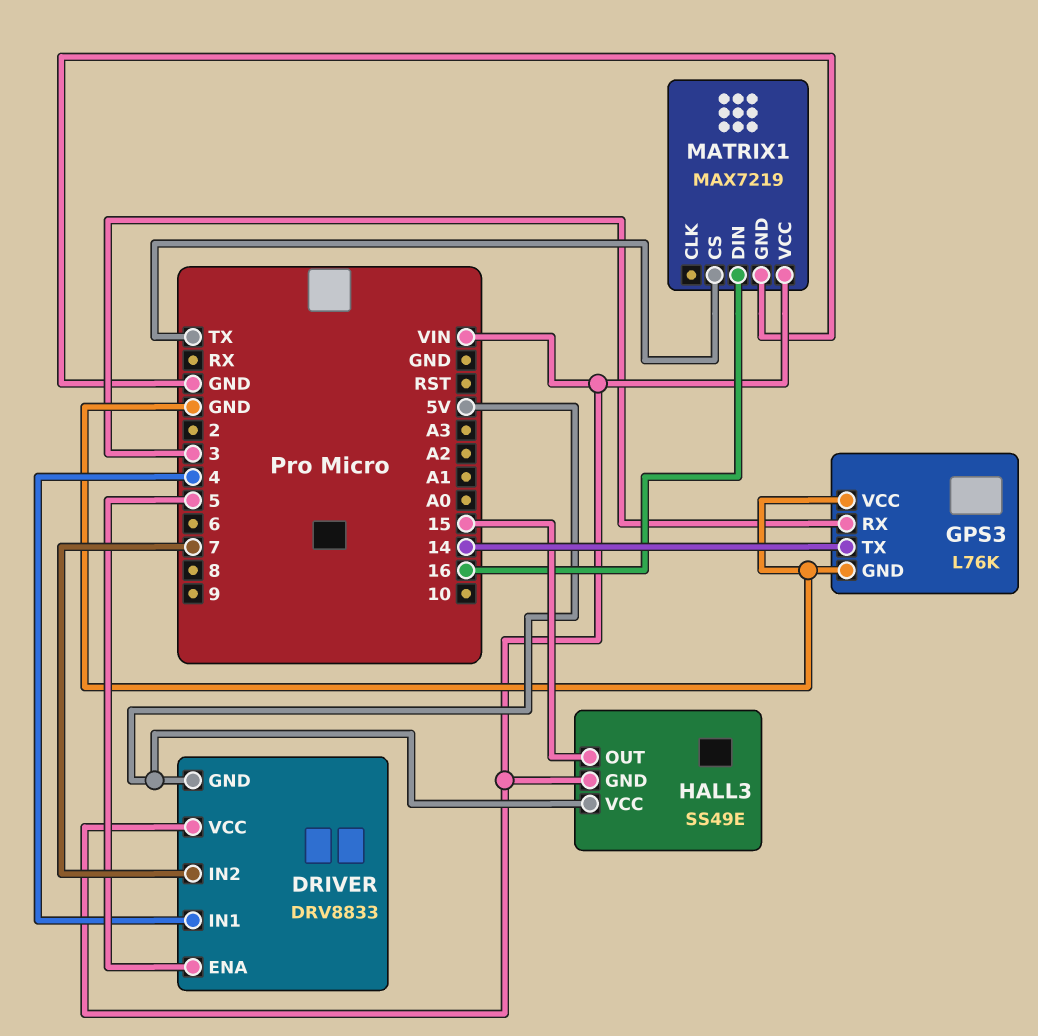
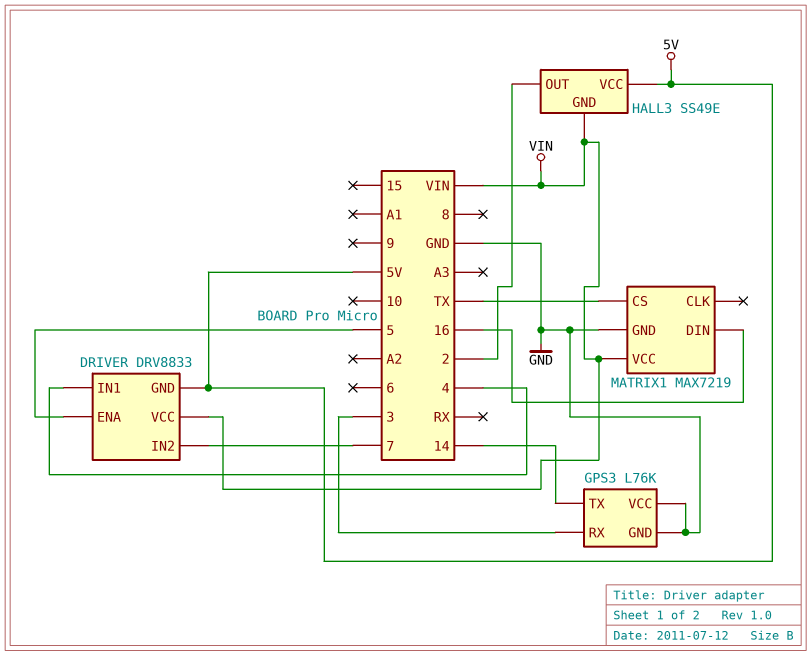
HALL3 pin OUT: 15 -> 2

